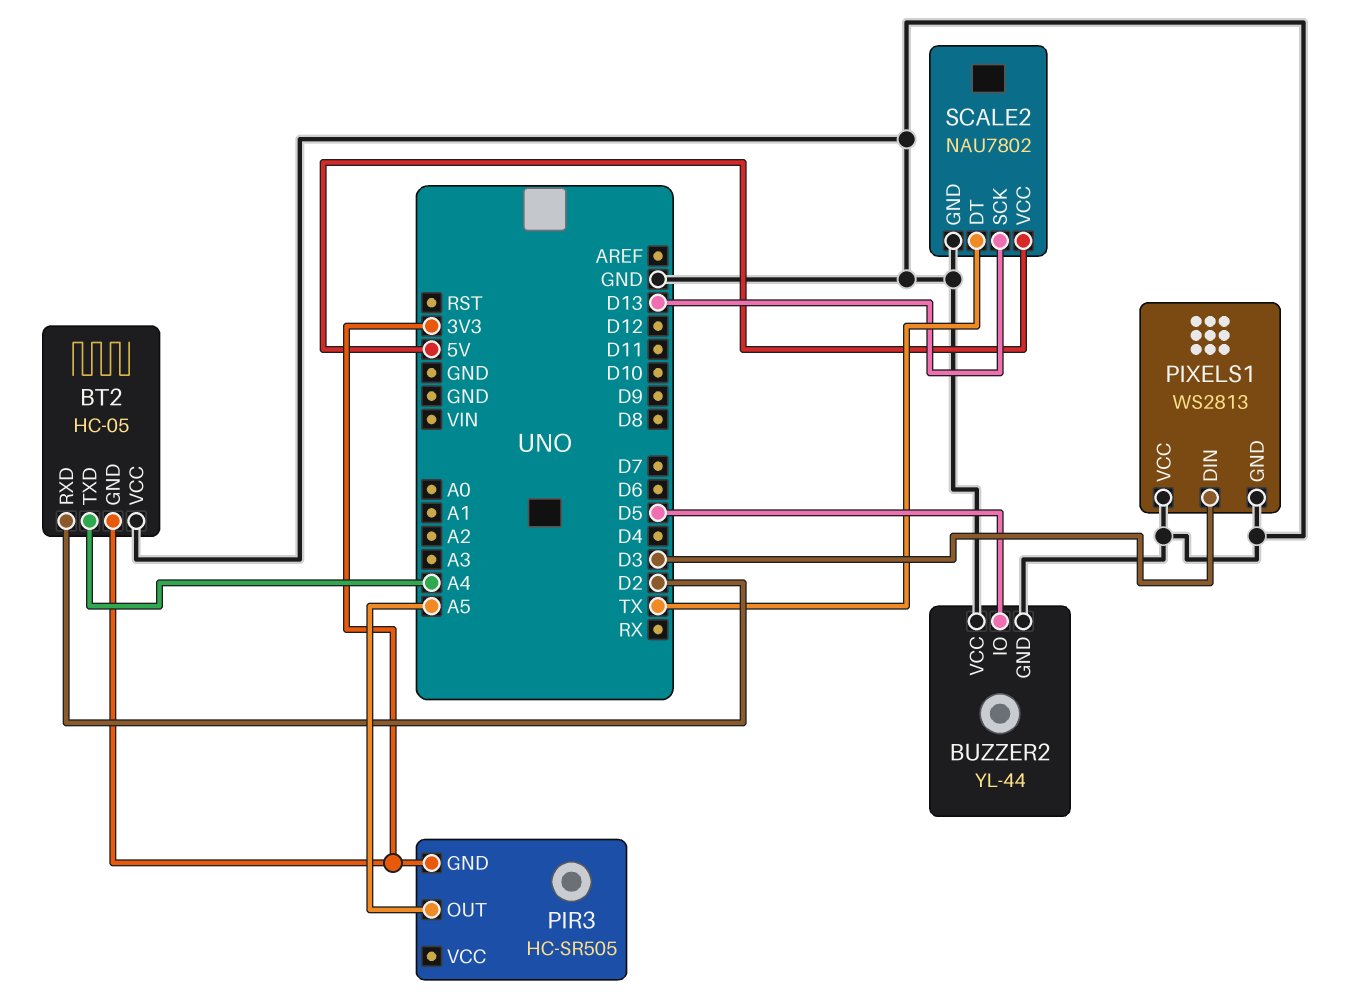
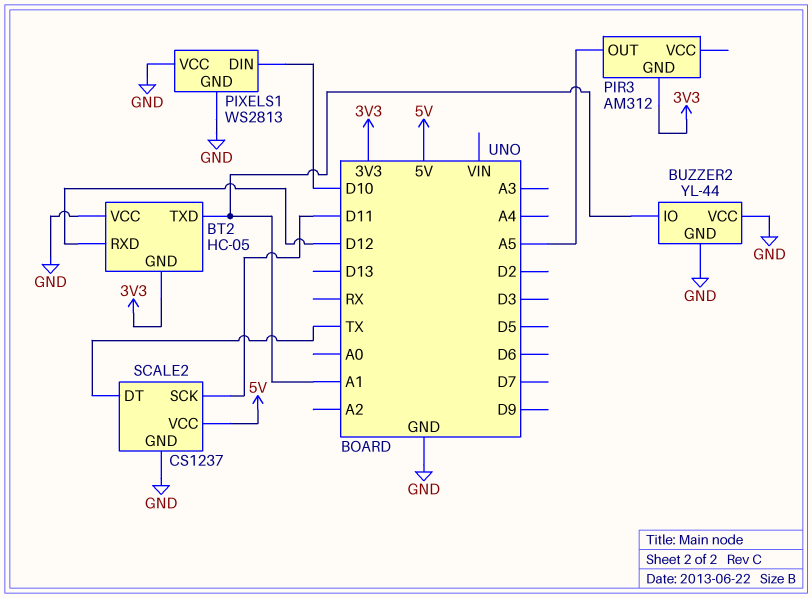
BT2 pin RXD: D2 -> D12
BT2 pin TXD: A4 -> A1
BUZZER2 pin IO: D5 -> A1
PIR3: HC-SR505 -> AM312
PIXELS1 pin DIN: D3 -> D10
SCALE2: NAU7802 -> CS1237
SCALE2 pin SCK: D13 -> D11

